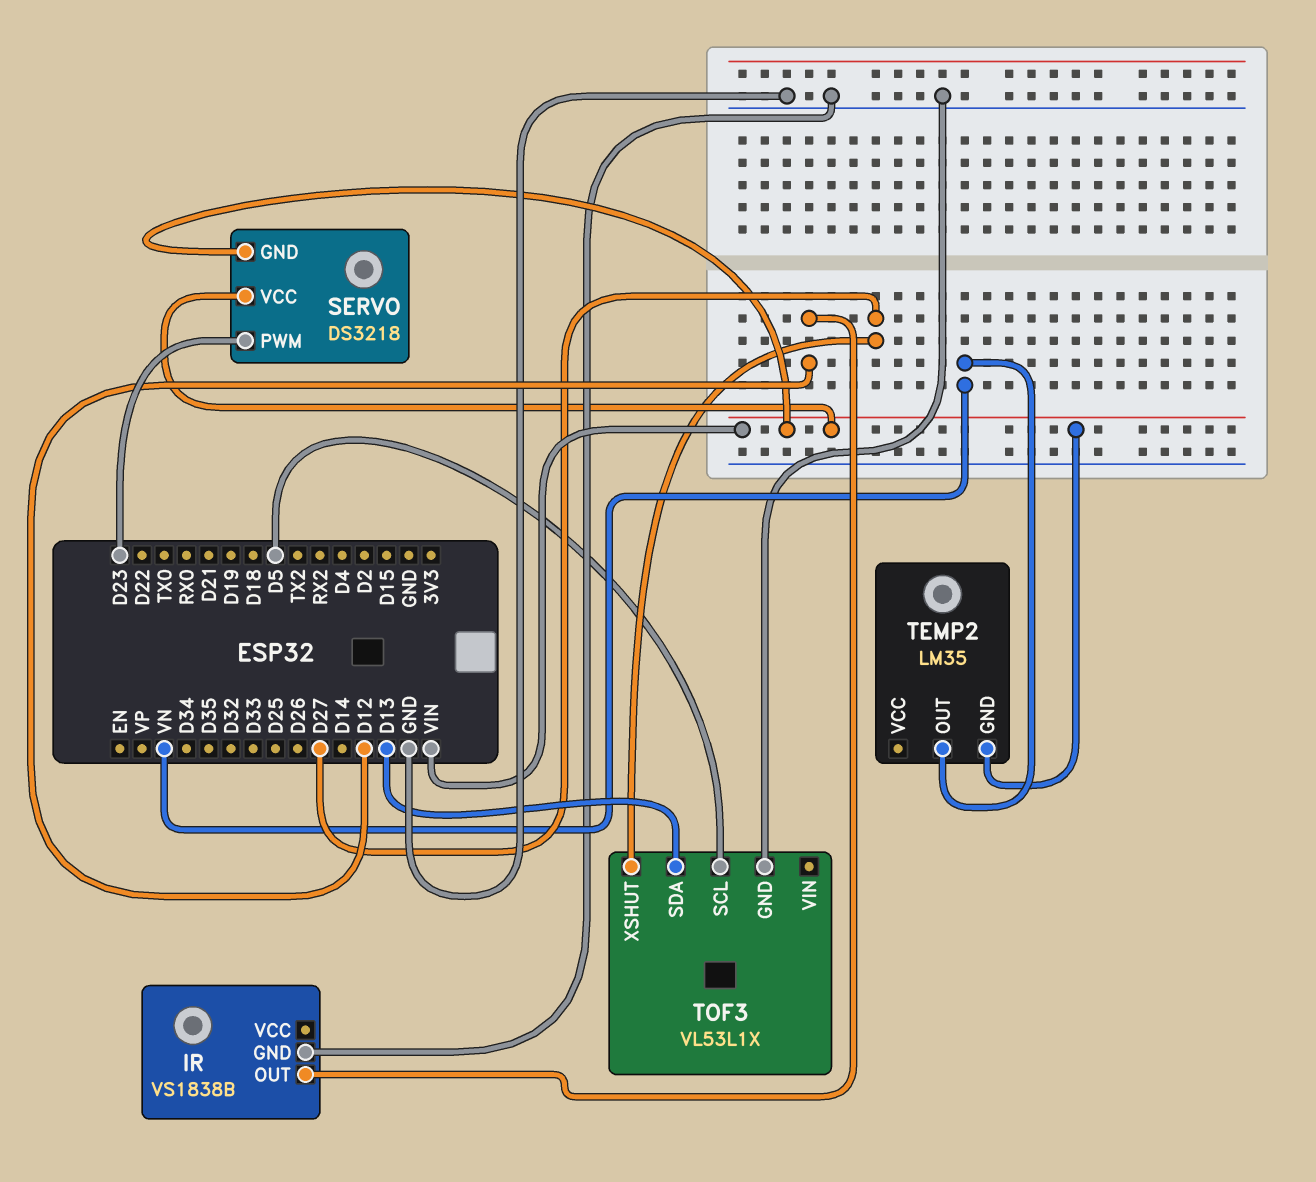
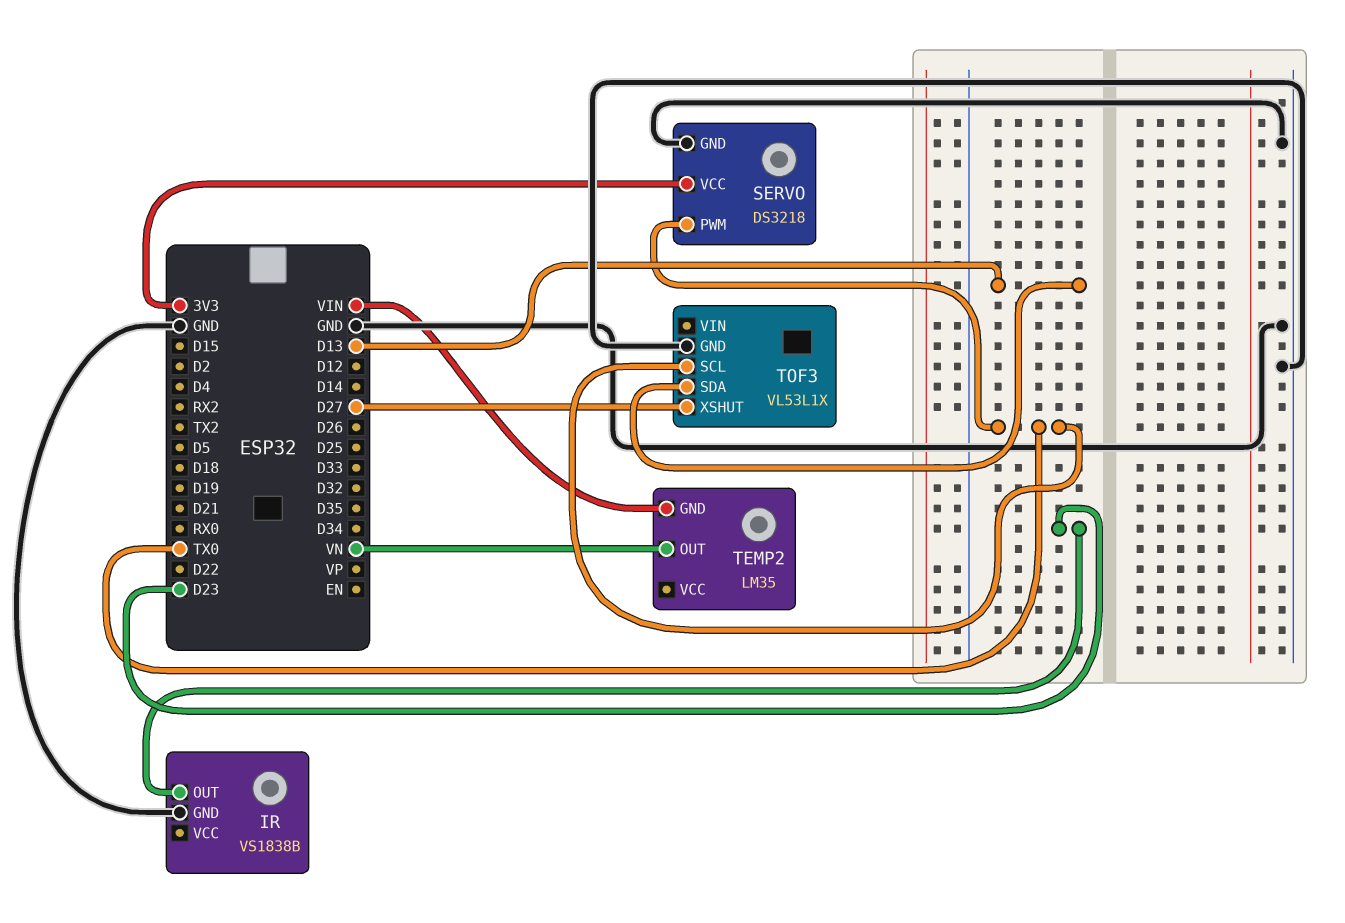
IR pin OUT: D12 -> D23
SERVO pin GND: VIN -> GND
SERVO pin PWM: D23 -> TX0
SERVO pin VCC: VIN -> 3V3
TOF3 pin SCL: D5 -> TX0

